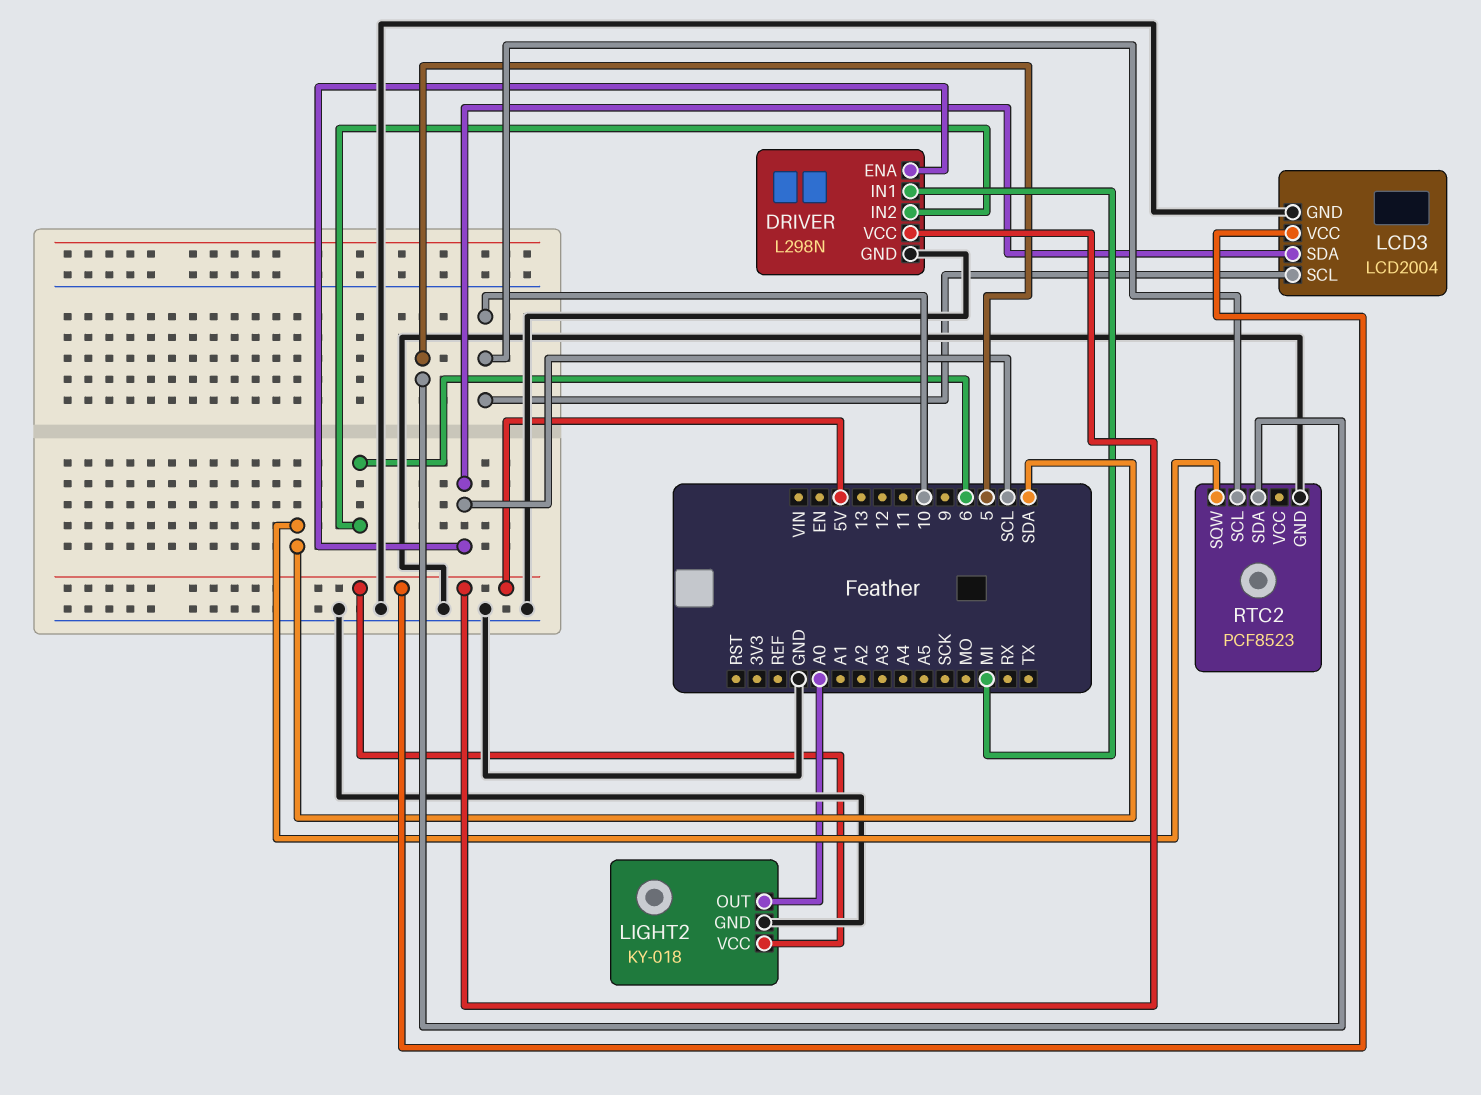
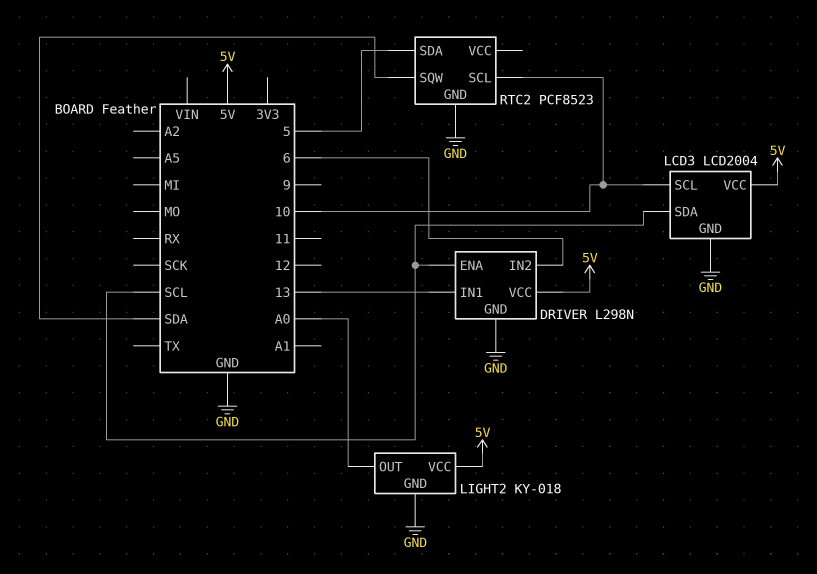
DRIVER pin IN1: MI -> 13

